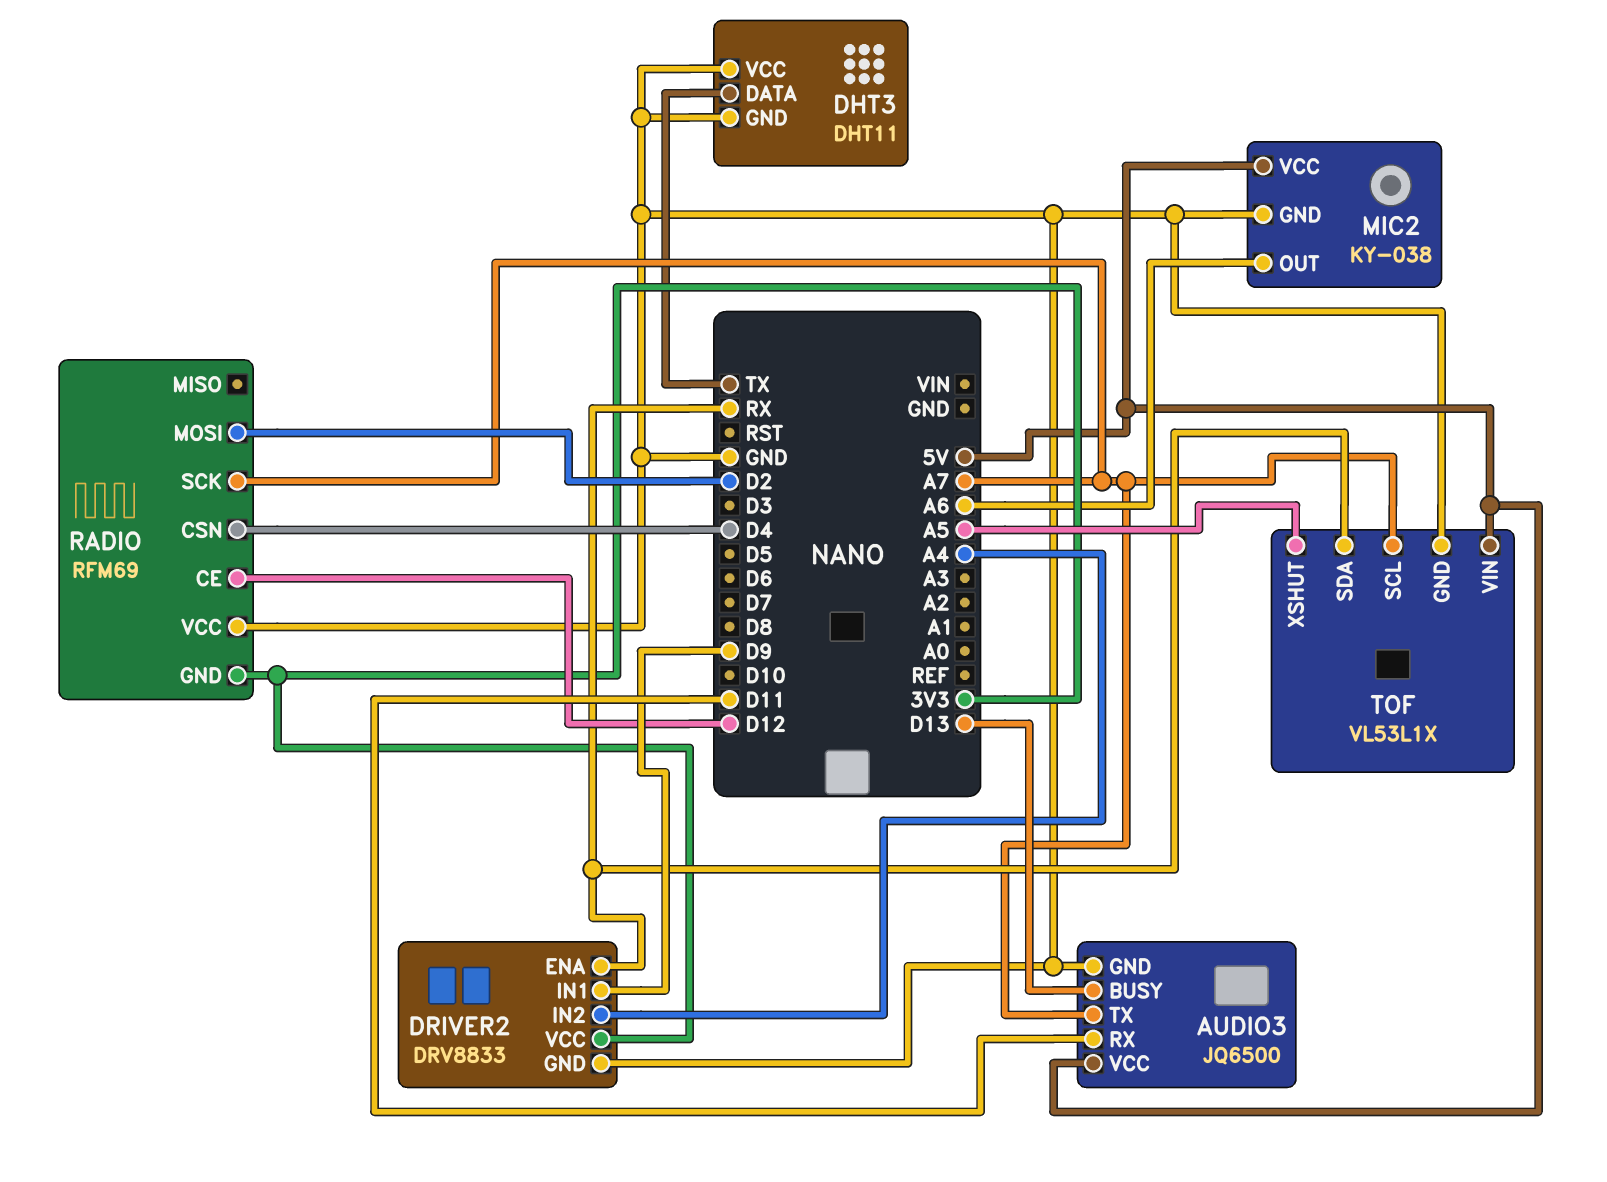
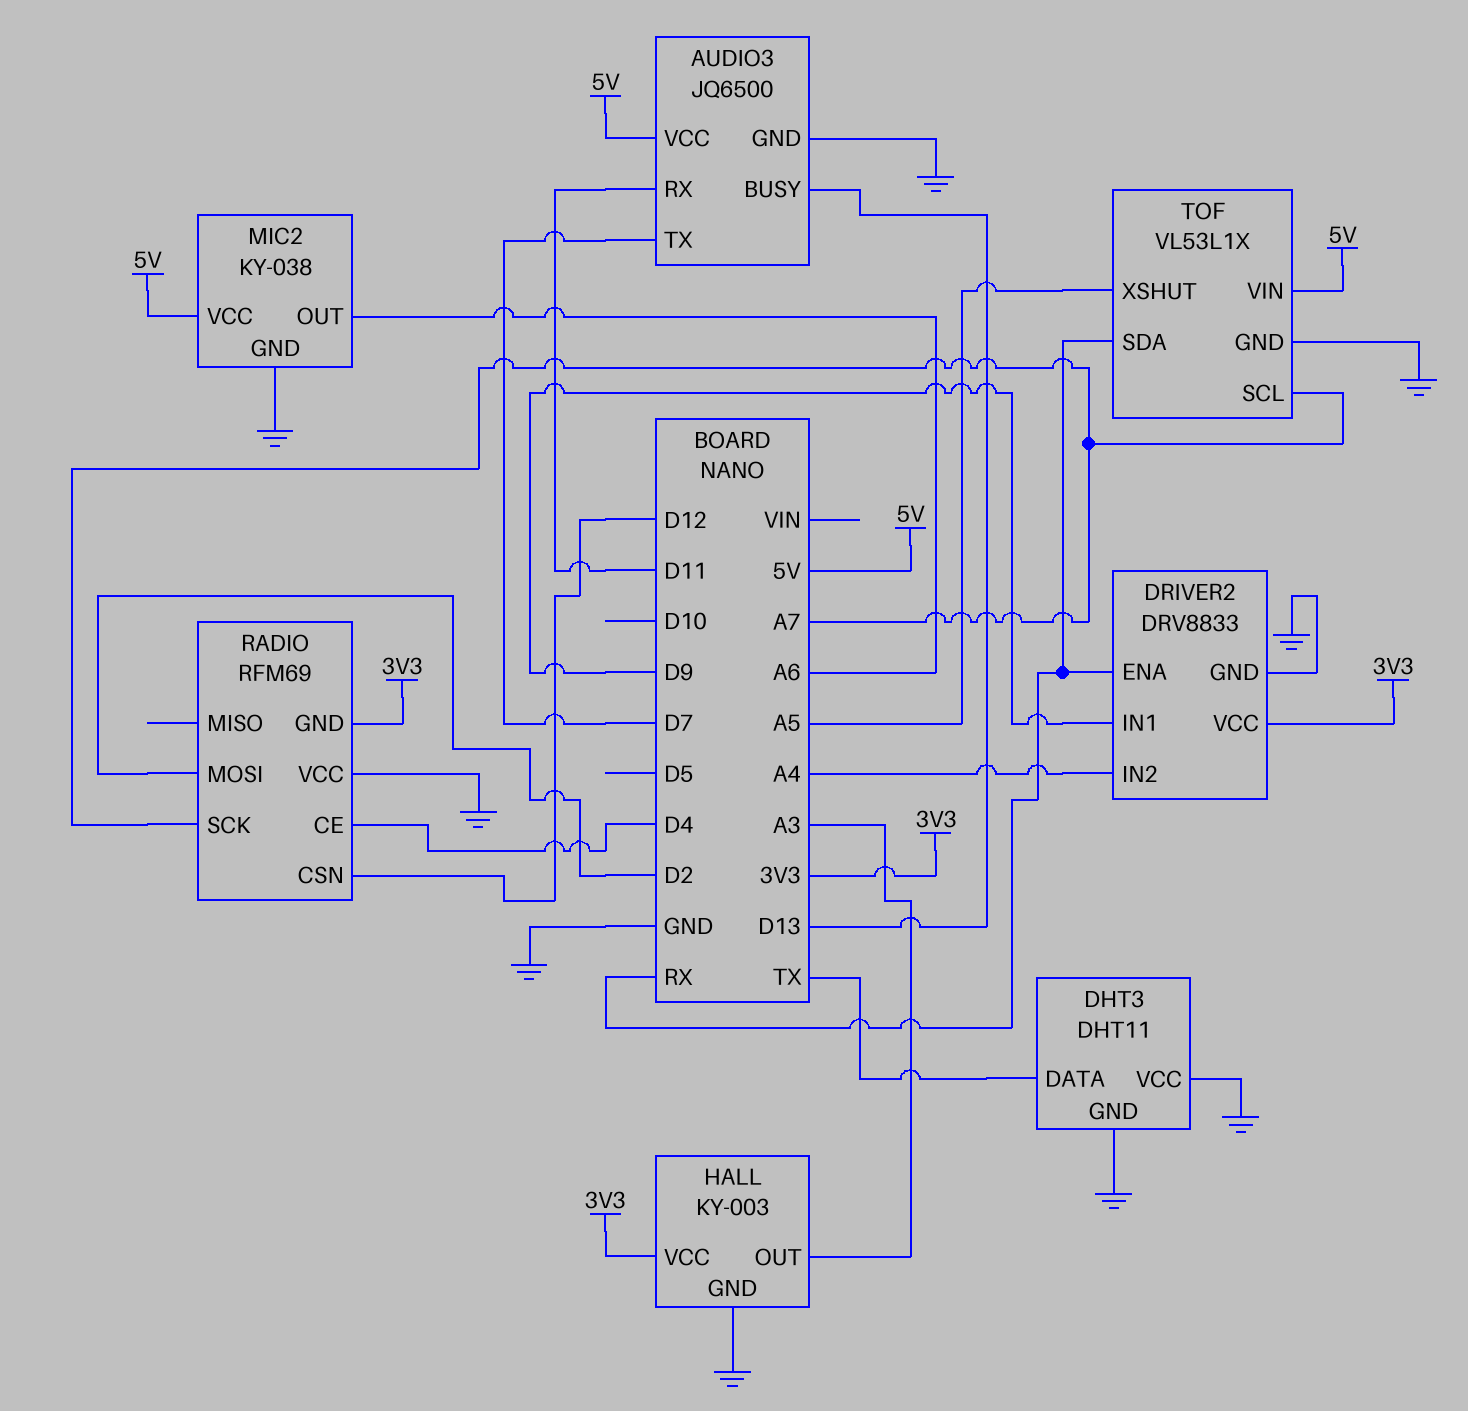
AUDIO3 pin TX: A7 -> D7
HALL: none -> KY-003
HALL pin GND: none -> GND
HALL pin OUT: none -> A3
HALL pin VCC: none -> 3V3
RADIO pin CE: D12 -> D4
RADIO pin CSN: D4 -> D12

